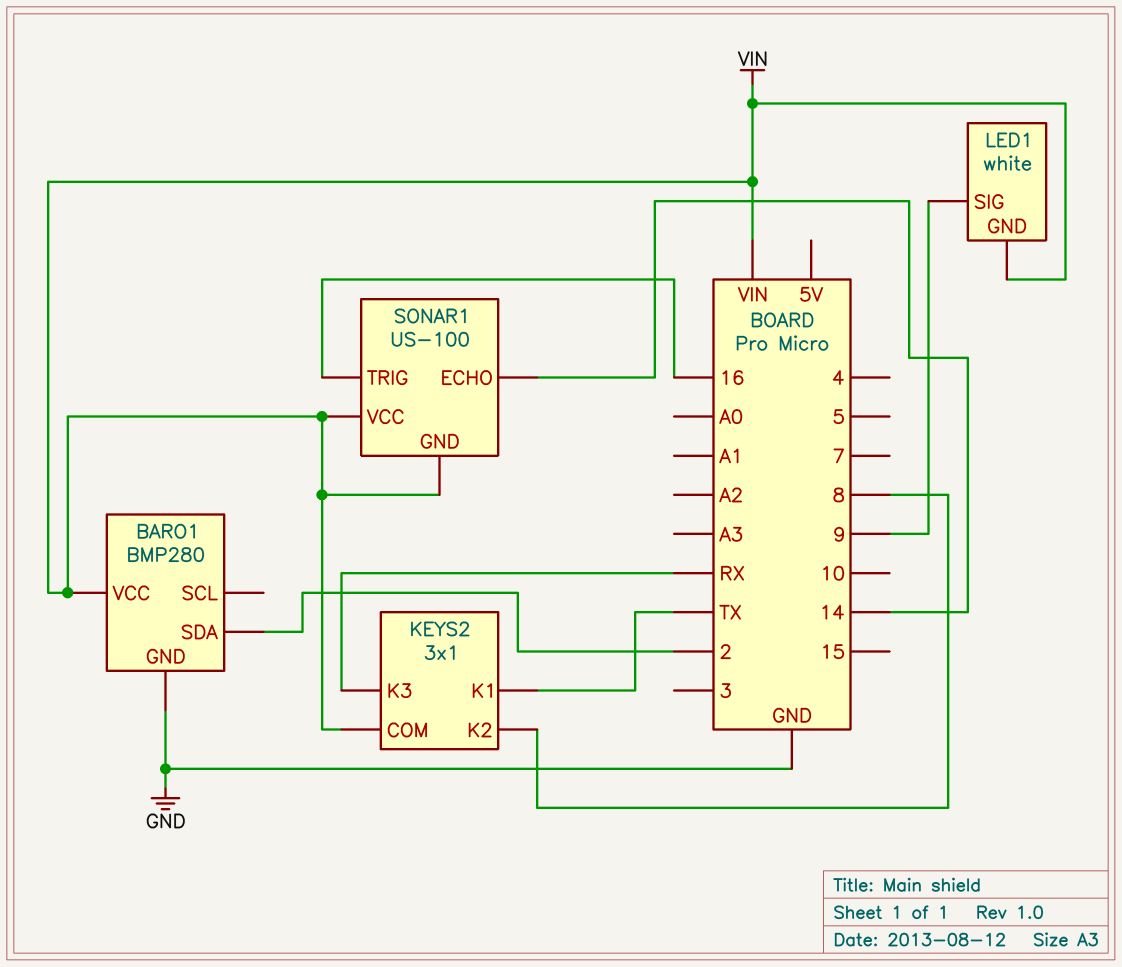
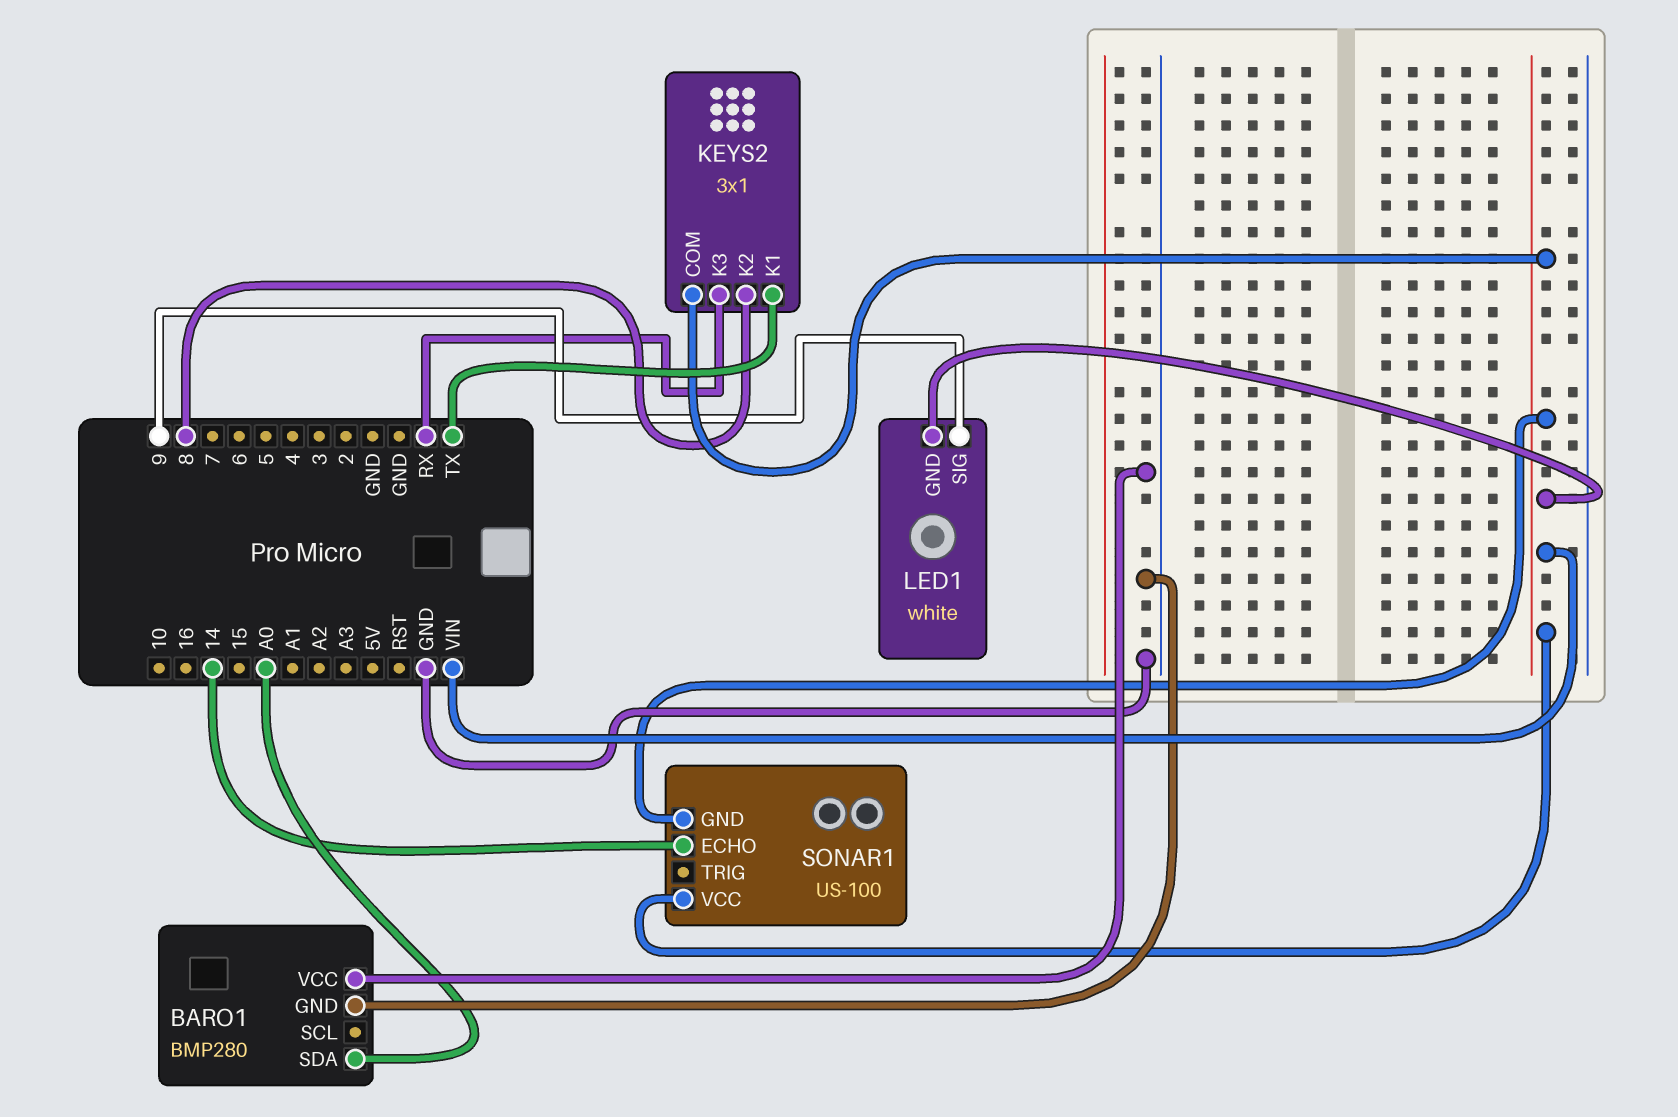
BARO1 pin SDA: 2 -> A0
BARO1 pin VCC: VIN -> GND
SONAR1 pin TRIG: 16 -> none

